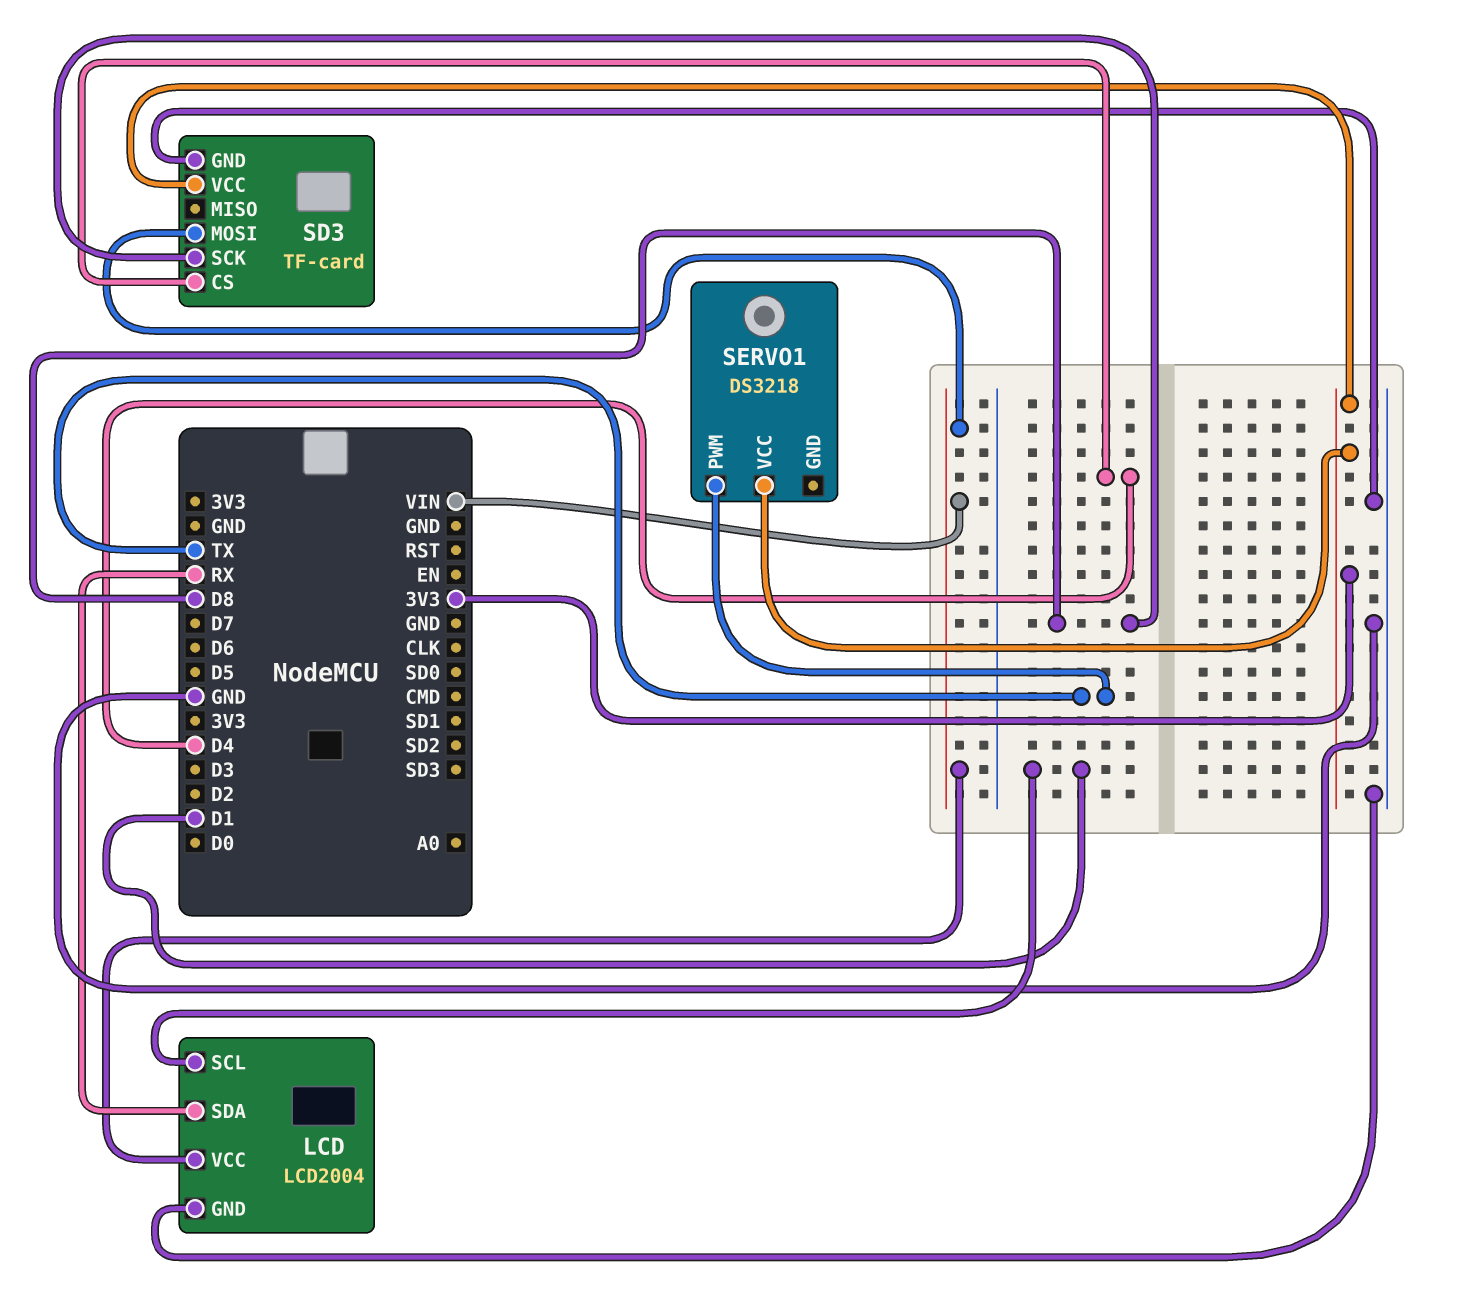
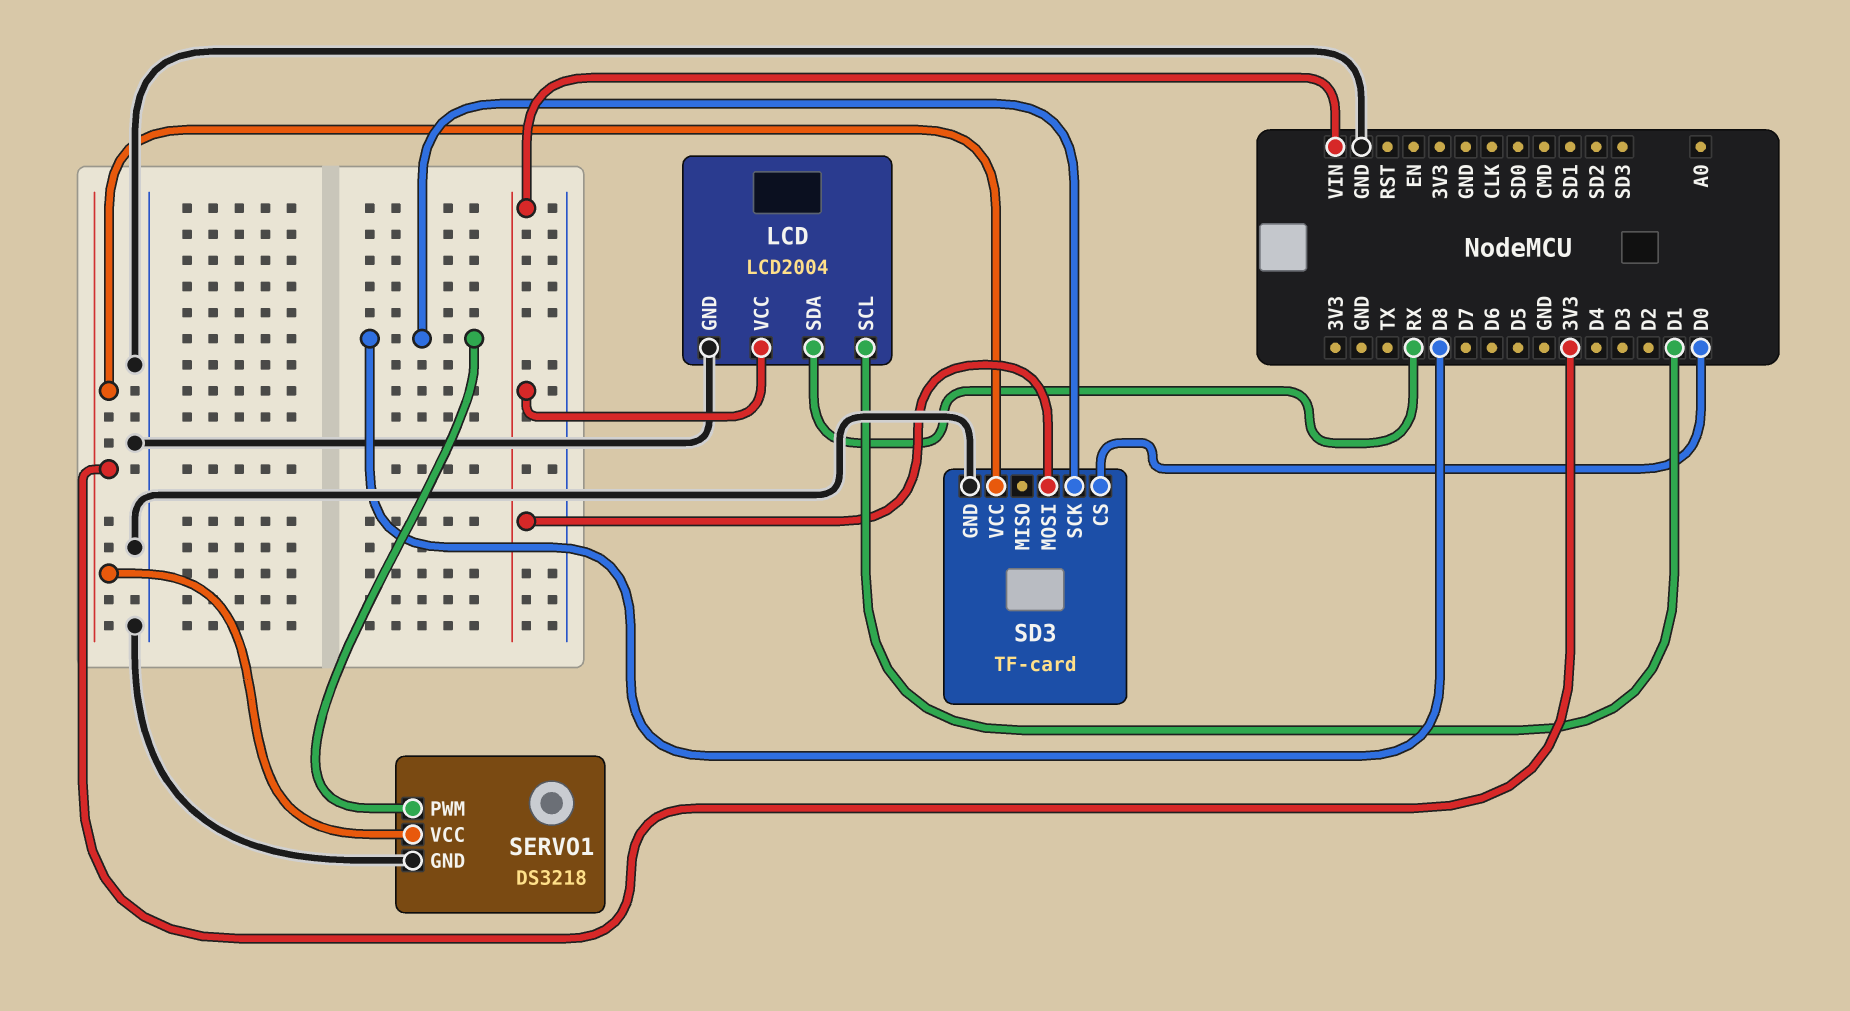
SD3 pin CS: D4 -> D0
SERVO1 pin GND: none -> GND
SERVO1 pin PWM: TX -> D8

